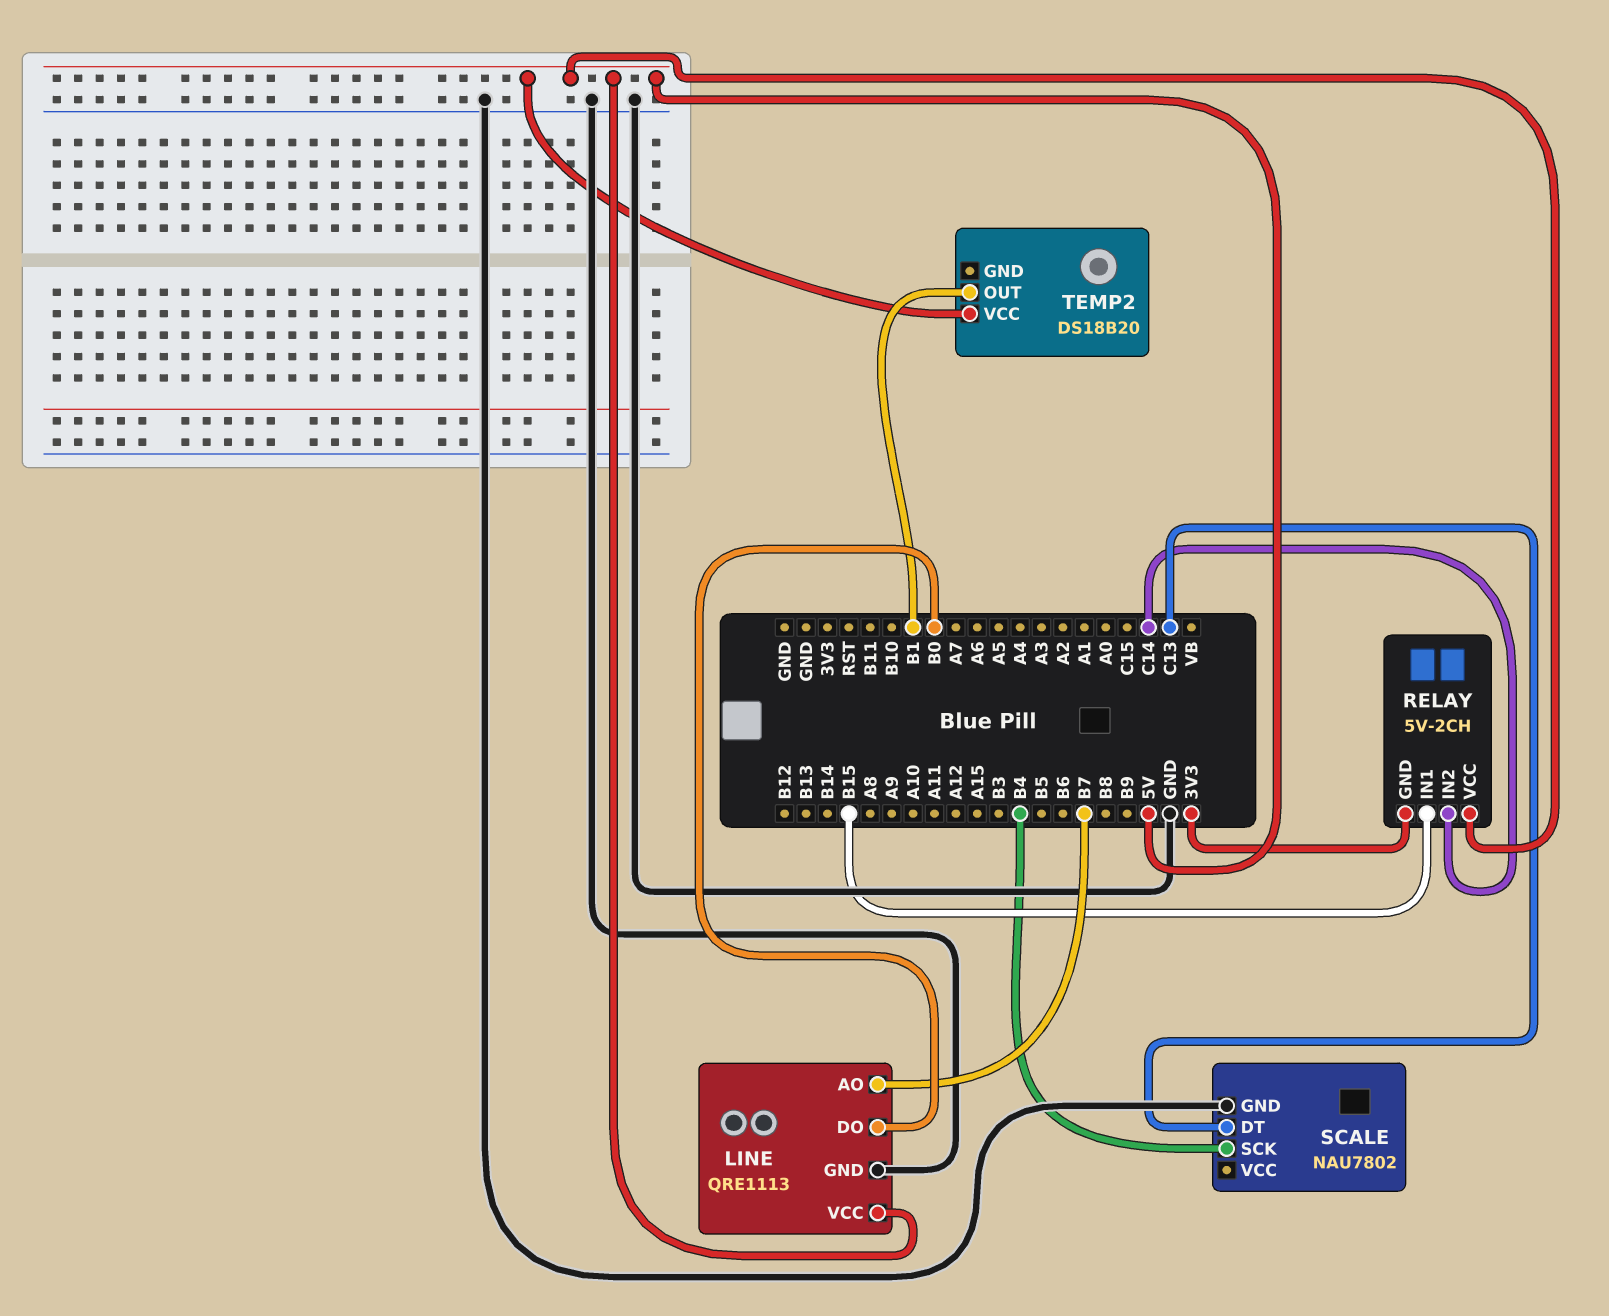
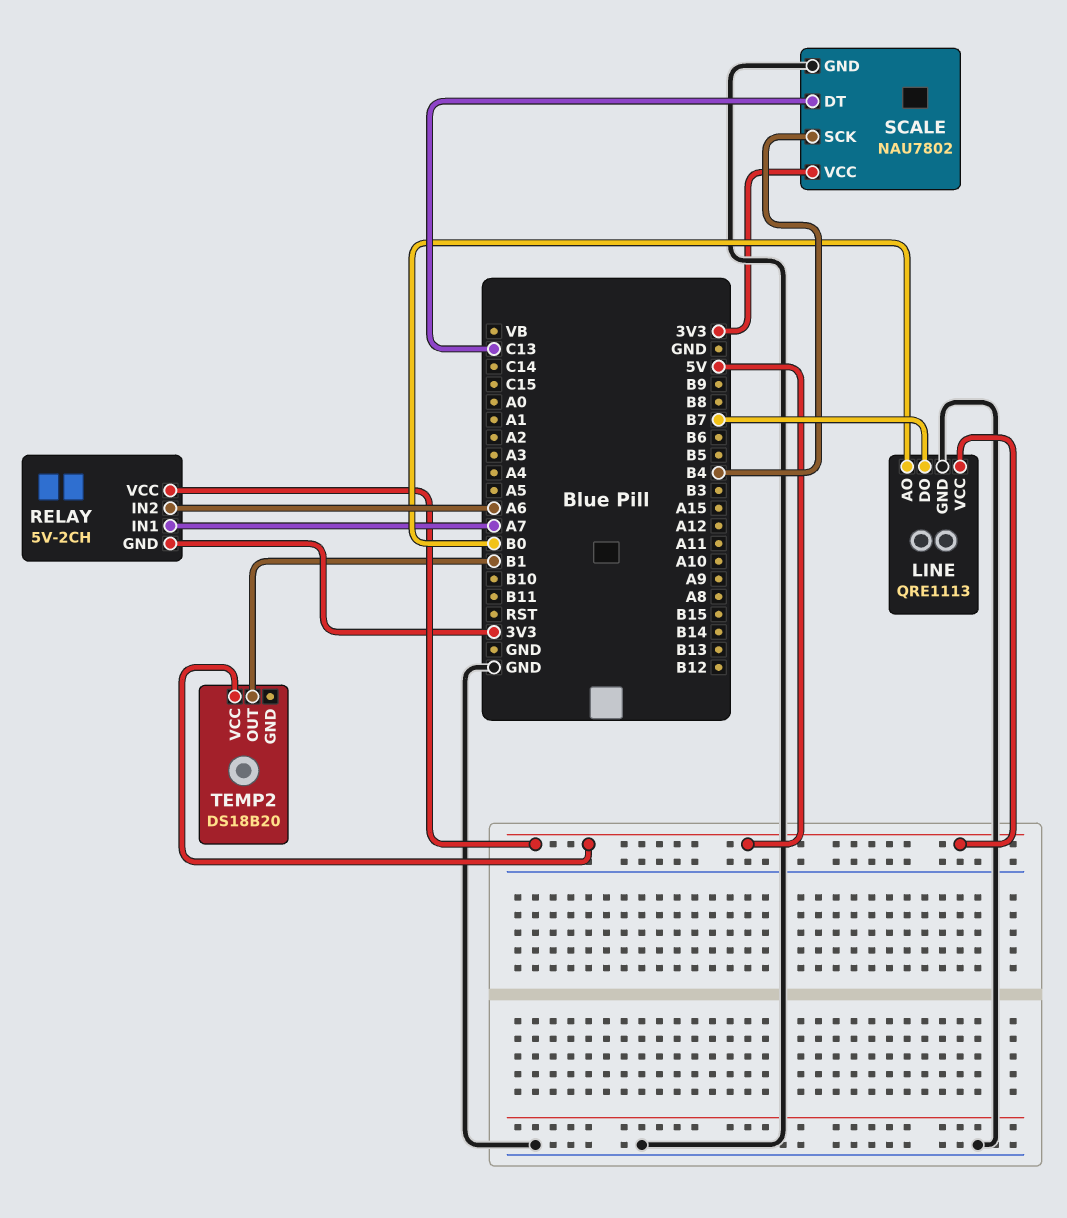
LINE pin AO: B7 -> B0
LINE pin DO: B0 -> B7
RELAY pin IN1: B15 -> A7
RELAY pin IN2: C14 -> A6
SCALE pin VCC: none -> 3V3

